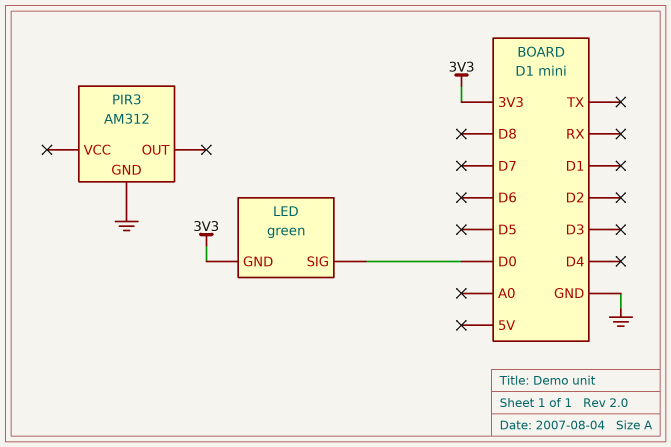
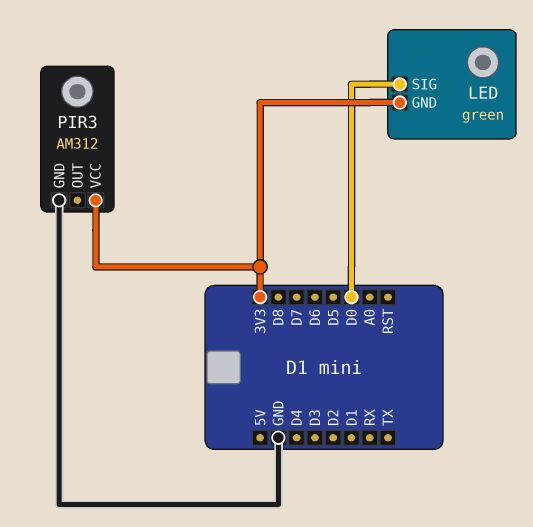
PIR3 pin VCC: none -> 3V3

